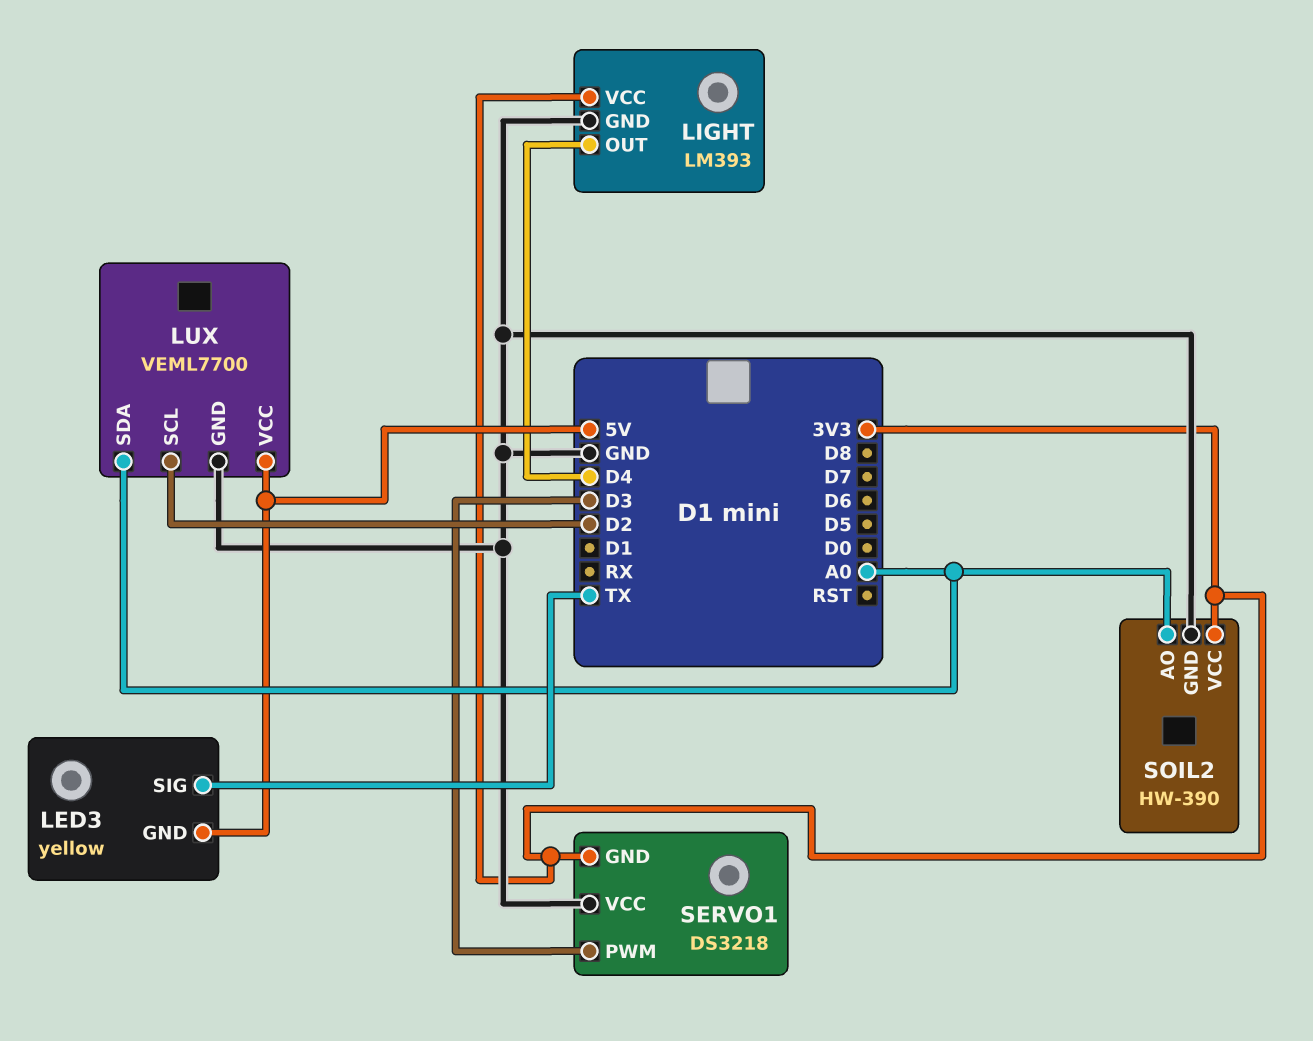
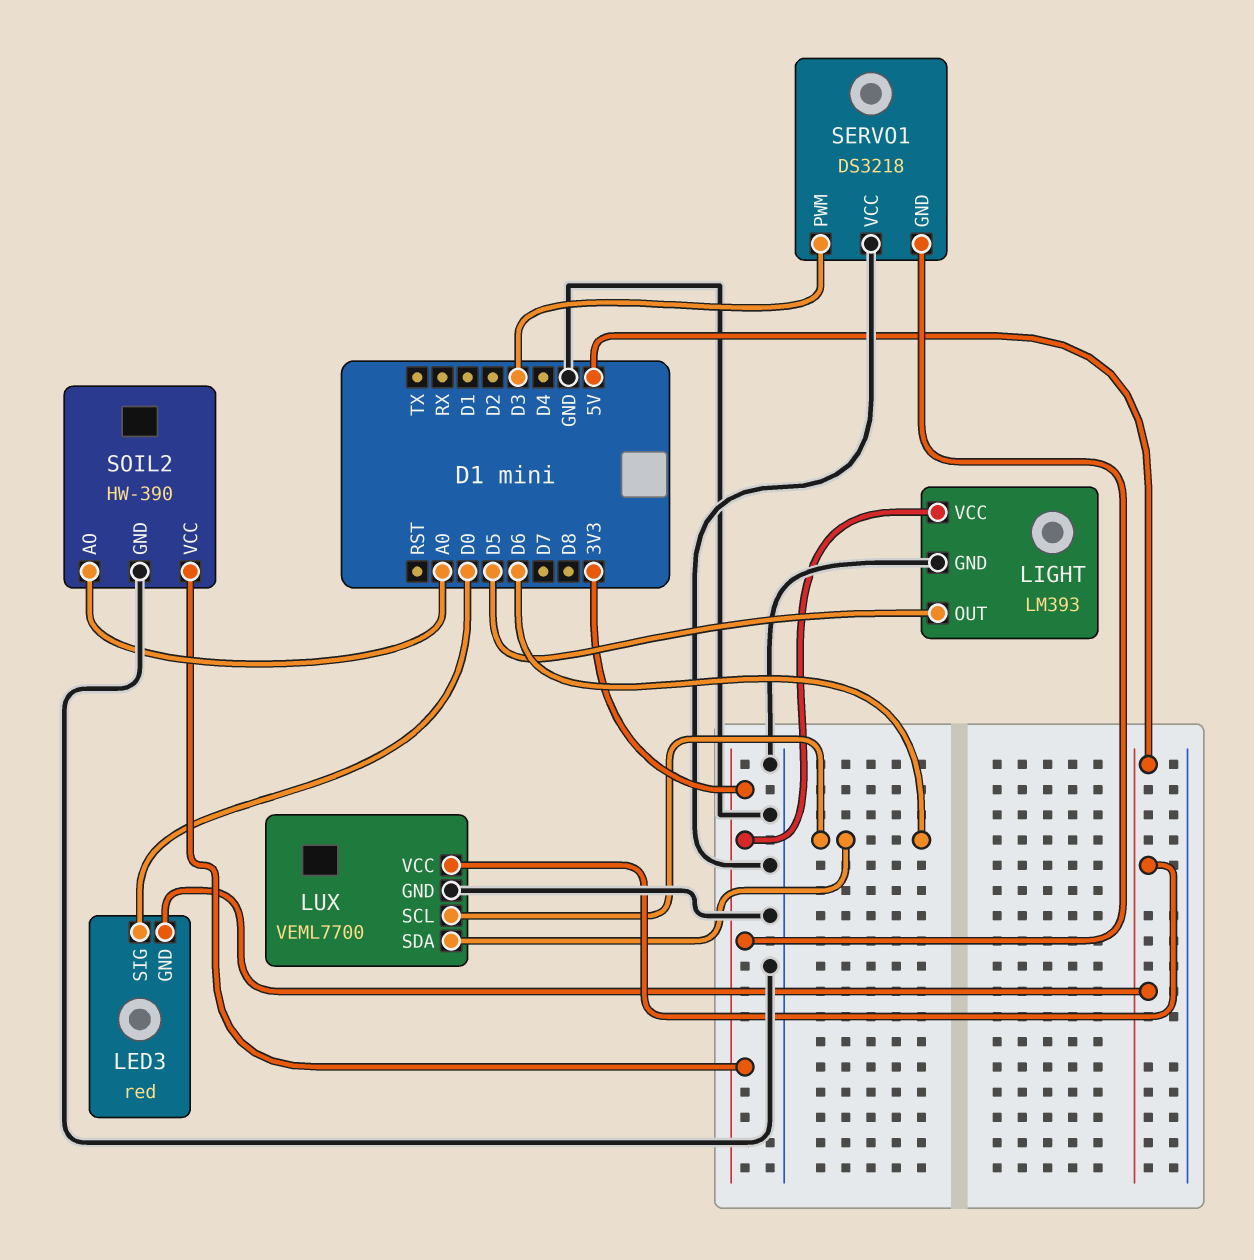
LED3: yellow -> red
LED3 pin SIG: TX -> D0
LIGHT pin OUT: D4 -> D5
LUX pin SCL: D2 -> D6
LUX pin SDA: A0 -> D6

